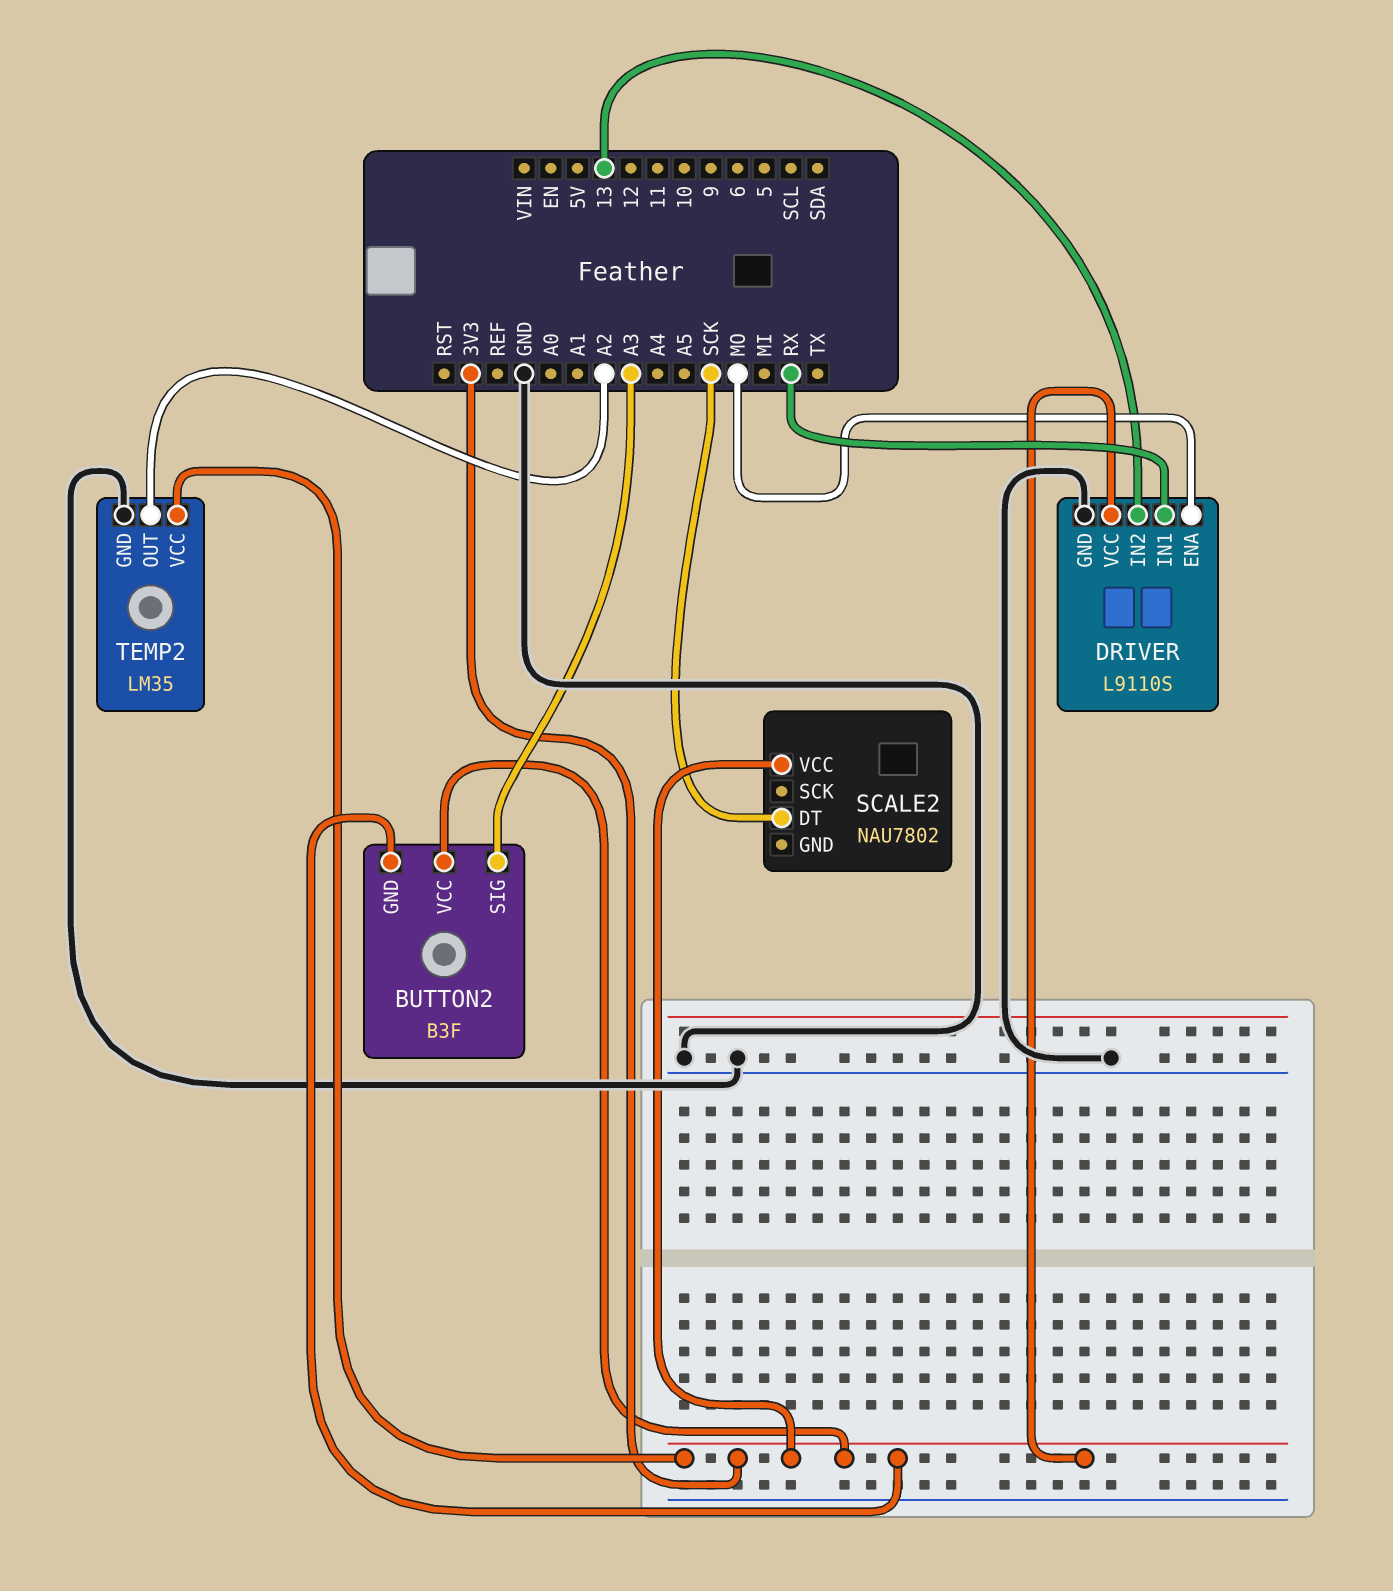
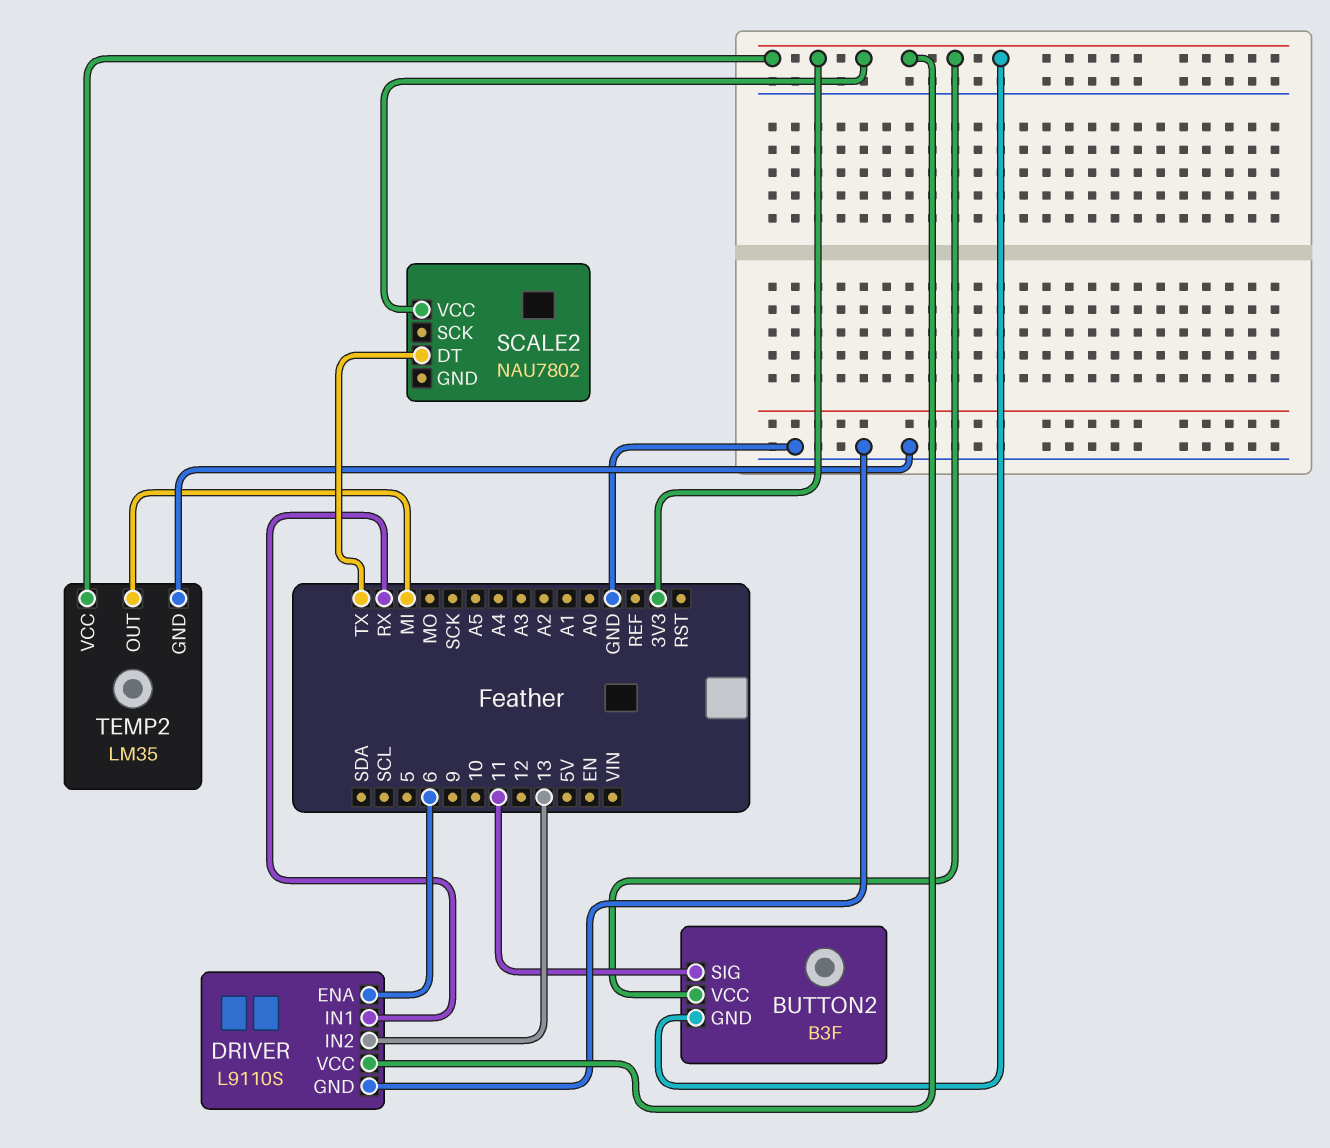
BUTTON2 pin SIG: A3 -> 11
DRIVER pin ENA: MO -> 6
SCALE2 pin DT: SCK -> TX
TEMP2 pin OUT: A2 -> MI

